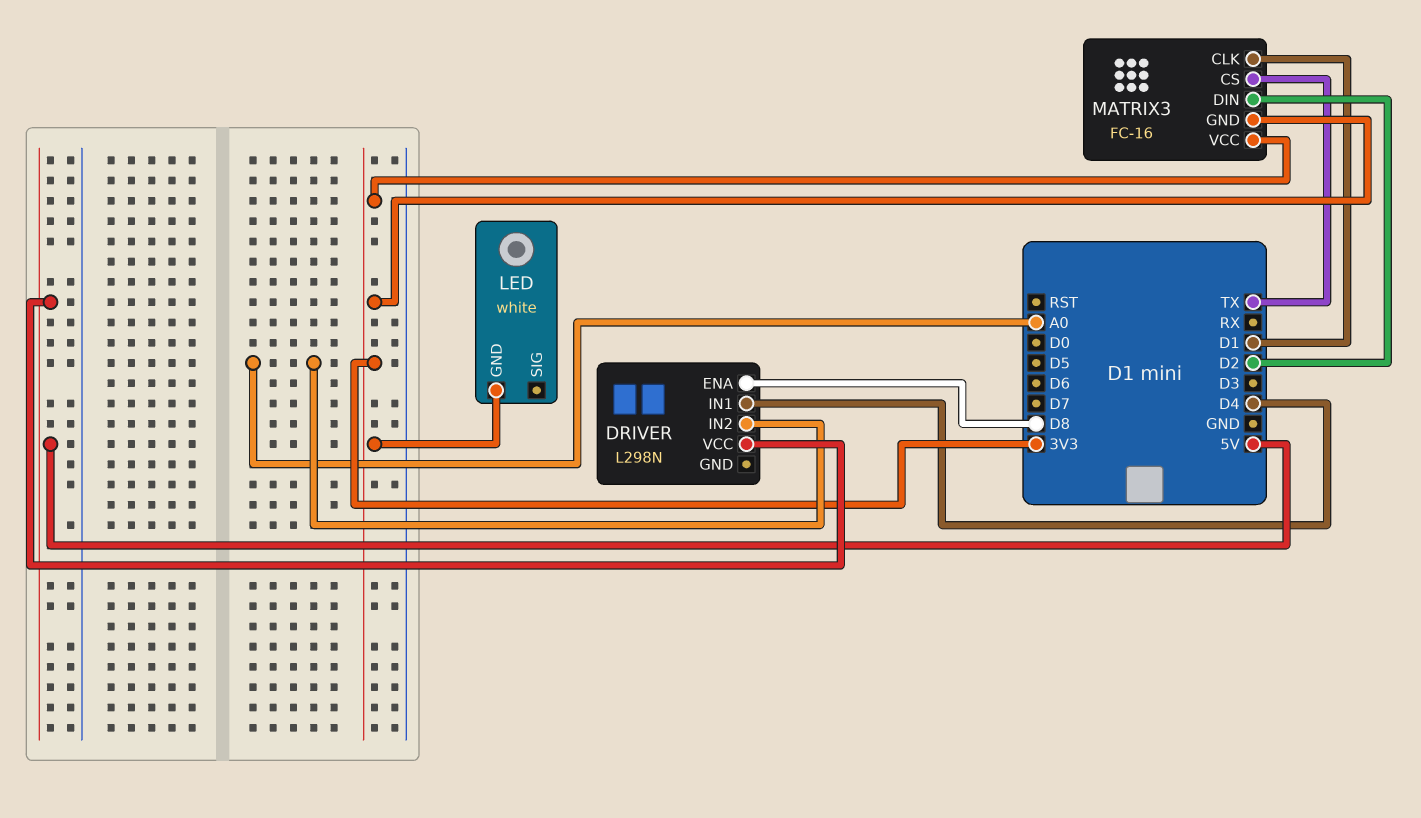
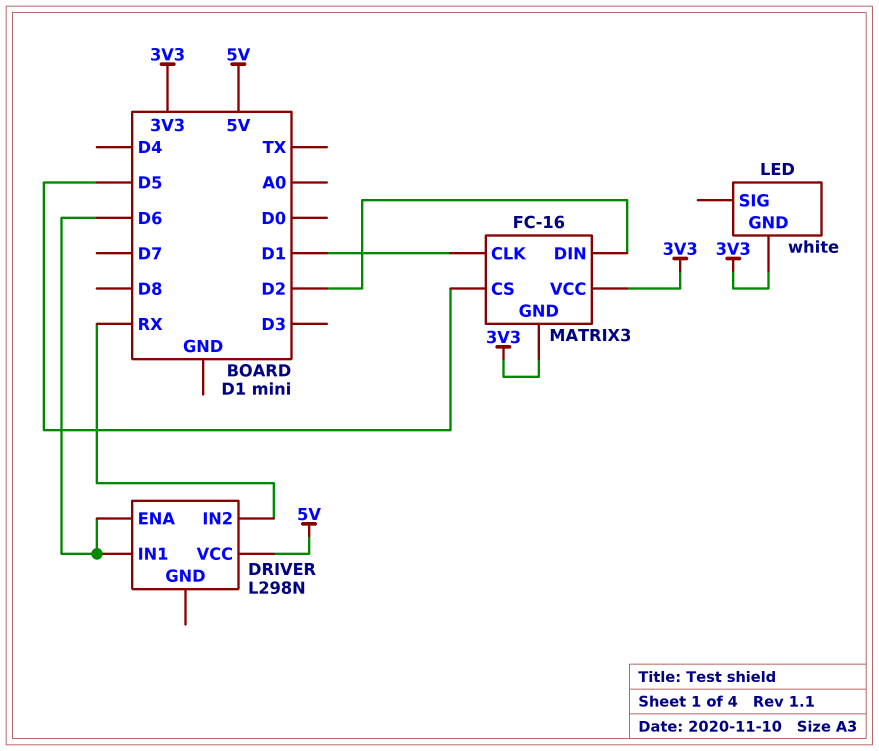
DRIVER pin ENA: D8 -> D6
DRIVER pin IN1: D4 -> D6
DRIVER pin IN2: A0 -> RX
MATRIX3 pin CS: TX -> D5

